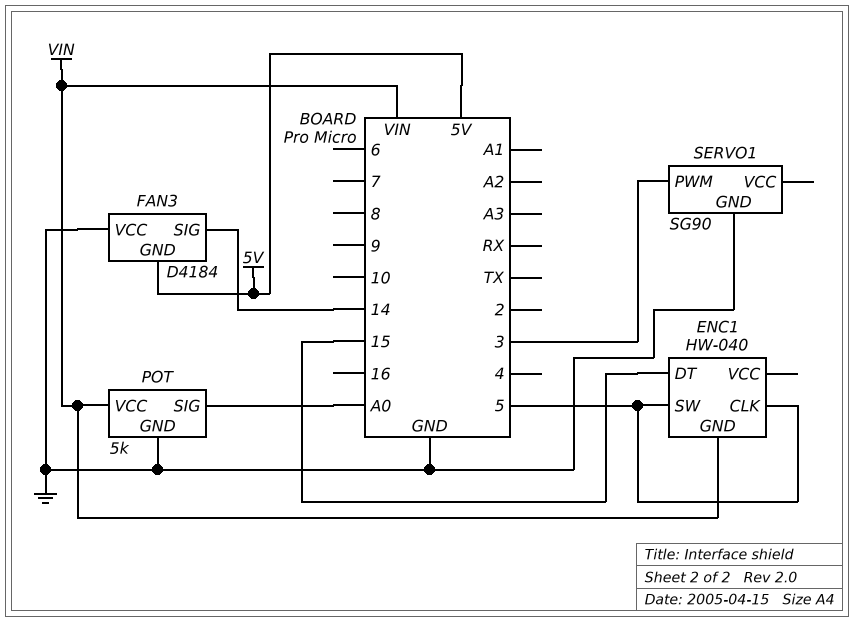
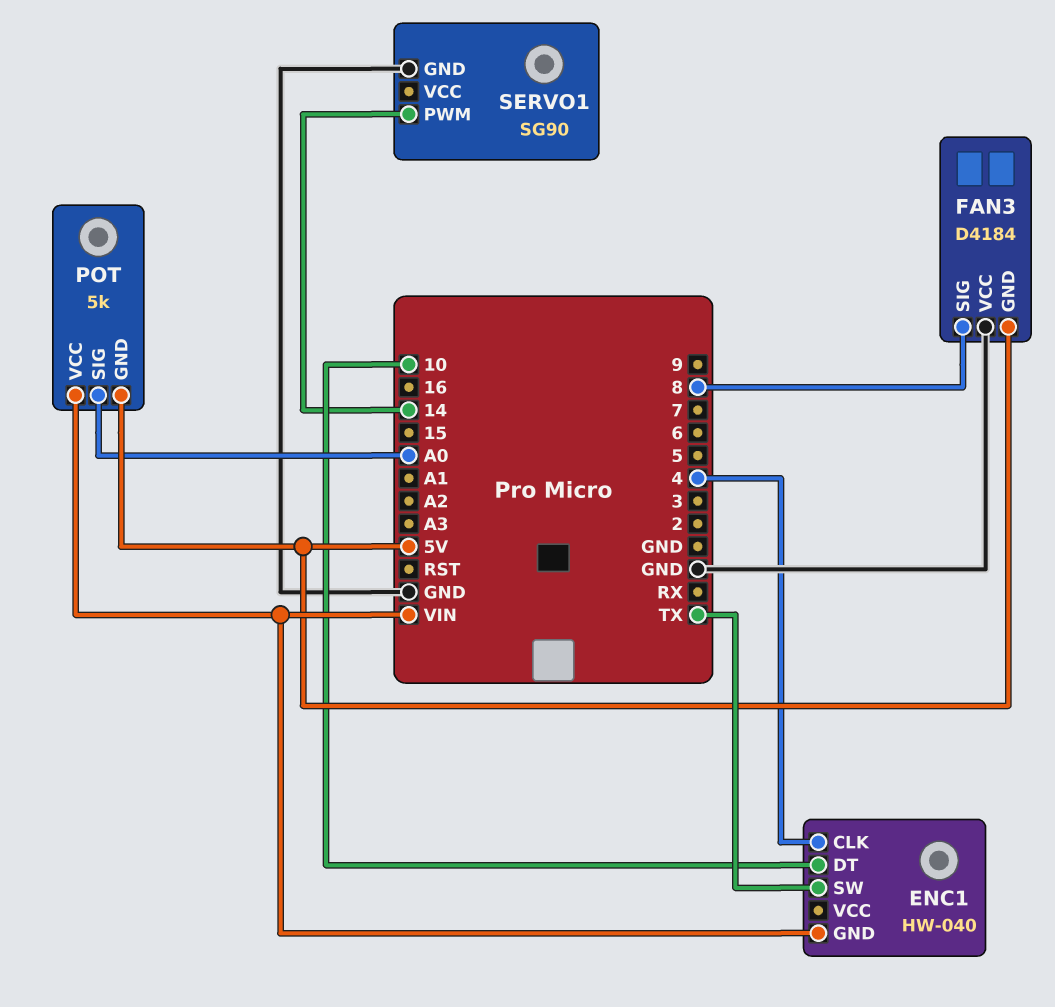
ENC1 pin CLK: 5 -> 4
ENC1 pin DT: 15 -> 10
ENC1 pin SW: 5 -> TX
FAN3 pin SIG: 14 -> 8
POT pin GND: GND -> 5V
SERVO1 pin PWM: 3 -> 14

